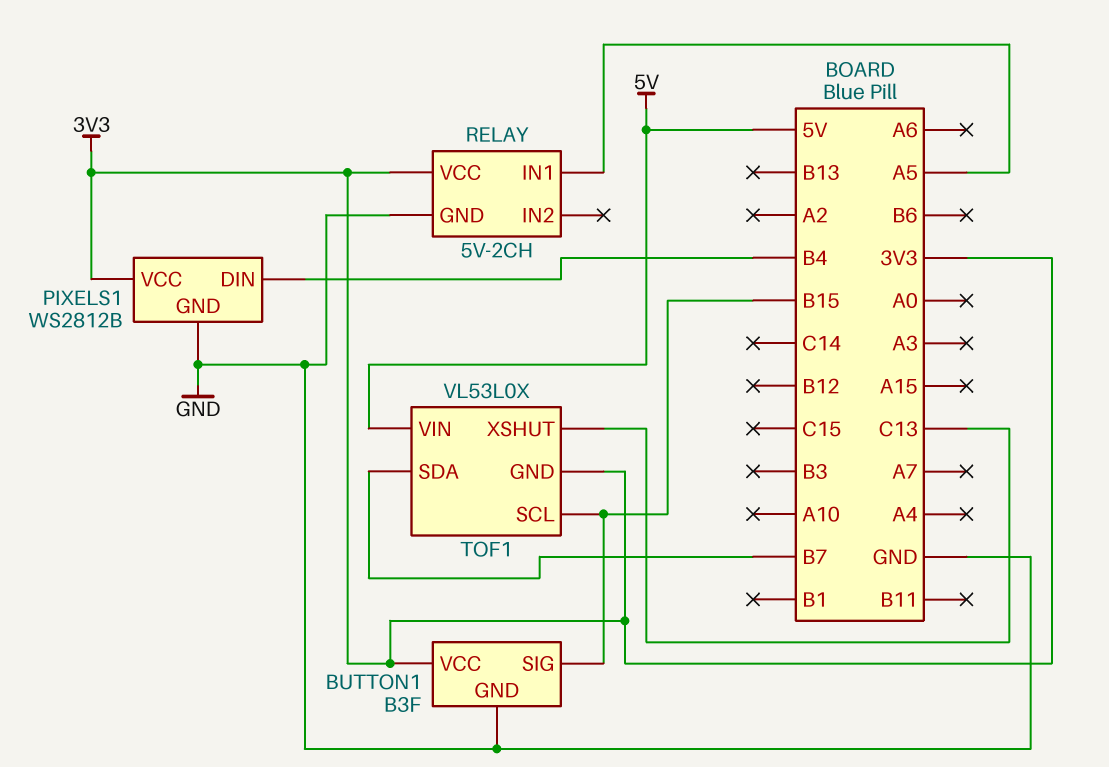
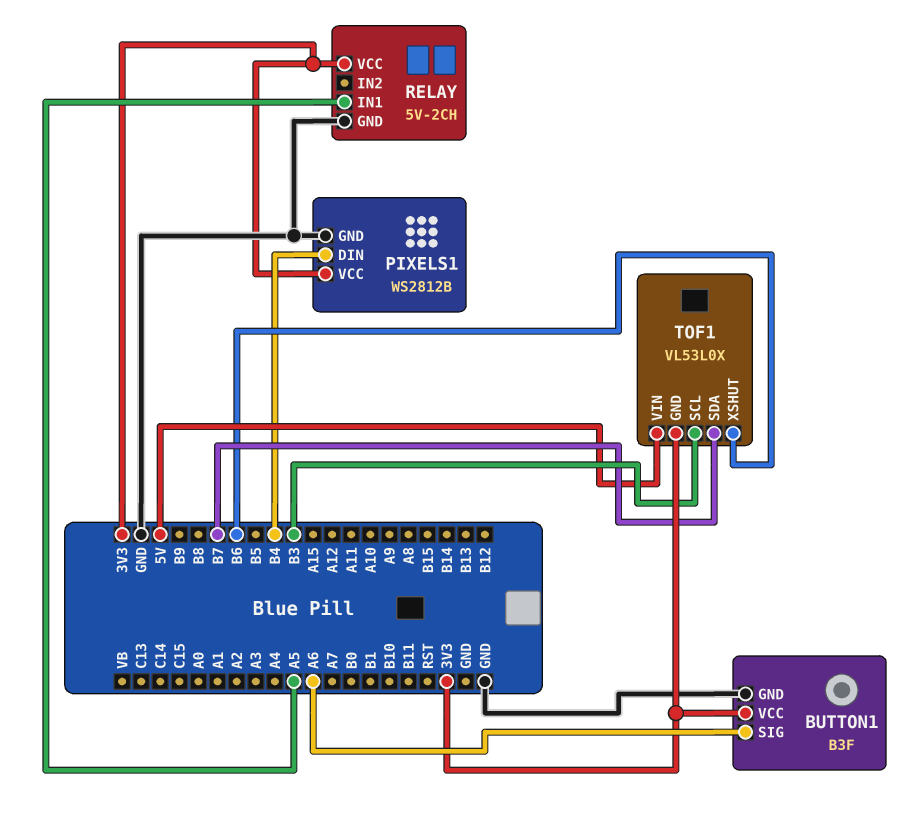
BUTTON1 pin SIG: B15 -> A6
TOF1 pin SCL: B15 -> B3
TOF1 pin XSHUT: C13 -> B6

